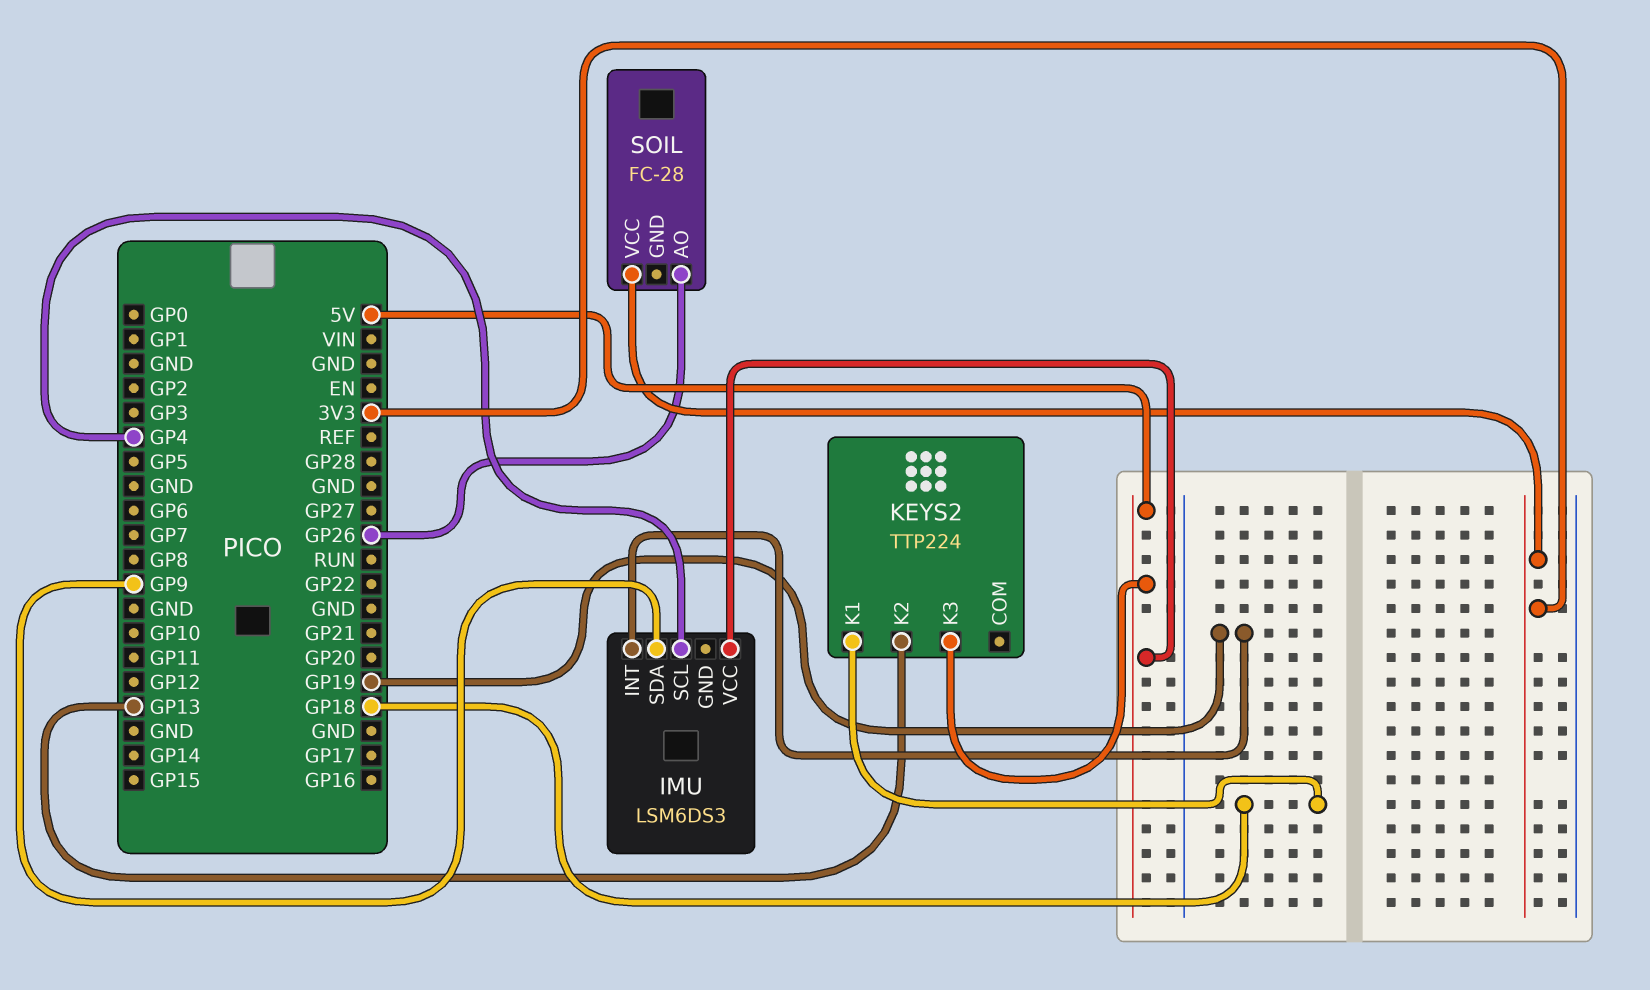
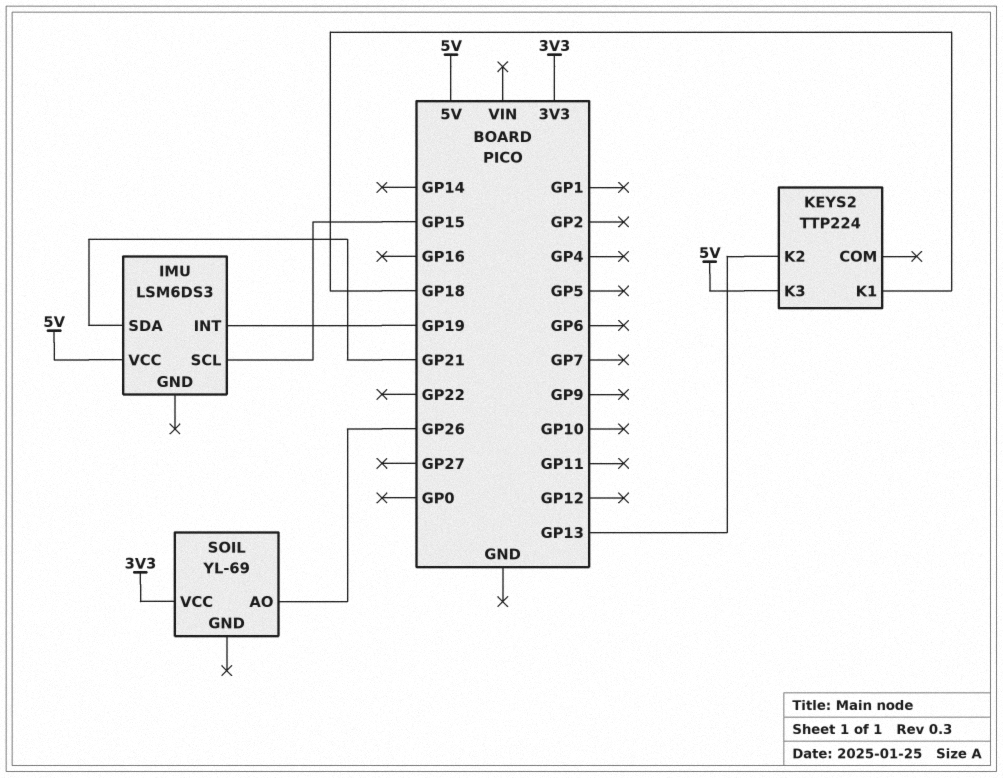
IMU pin SCL: GP4 -> GP15
IMU pin SDA: GP9 -> GP21
SOIL: FC-28 -> YL-69

